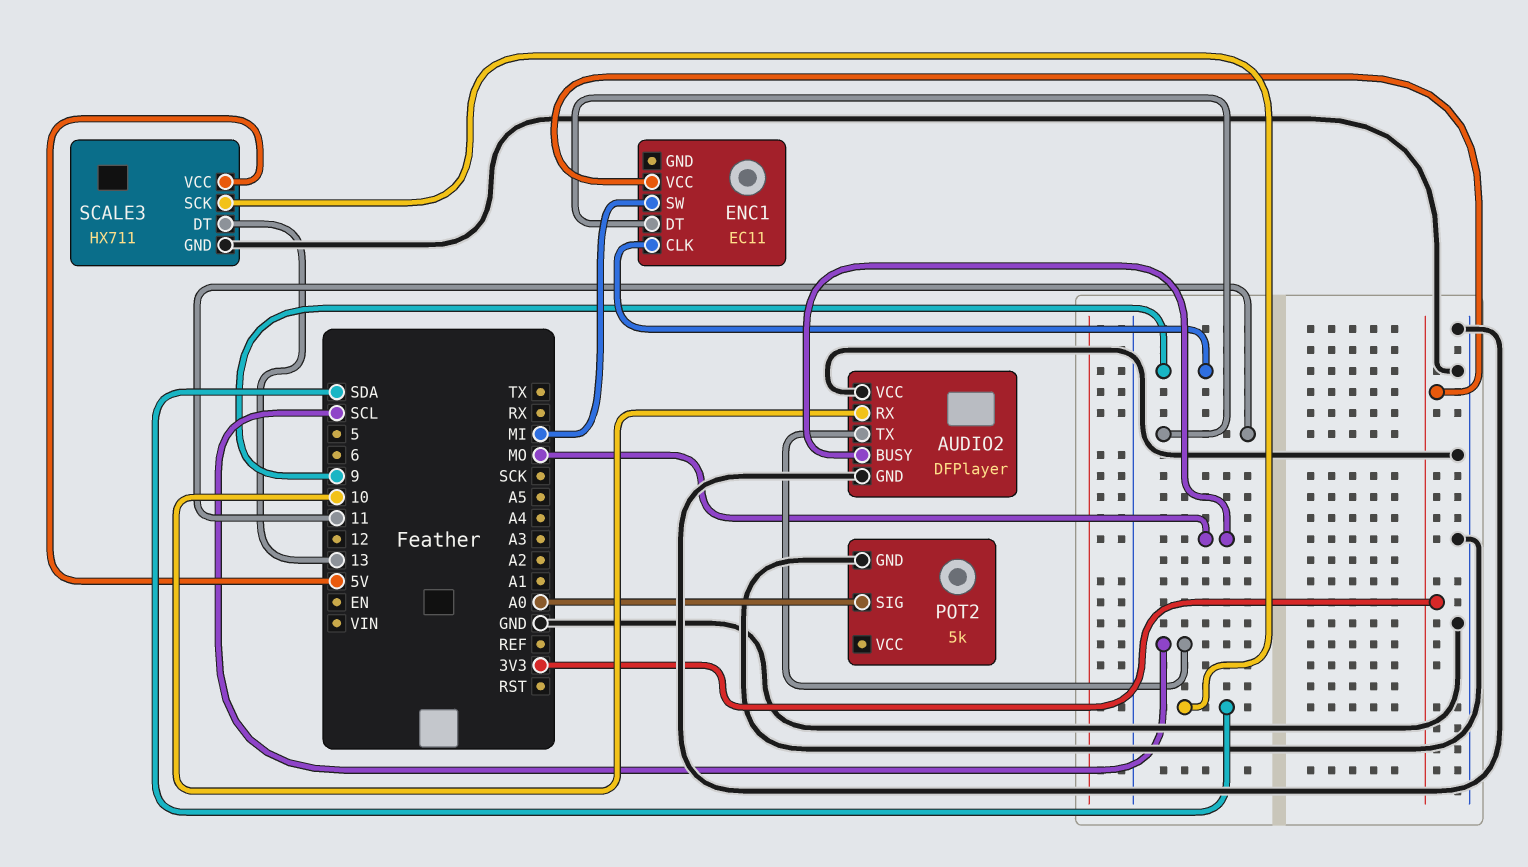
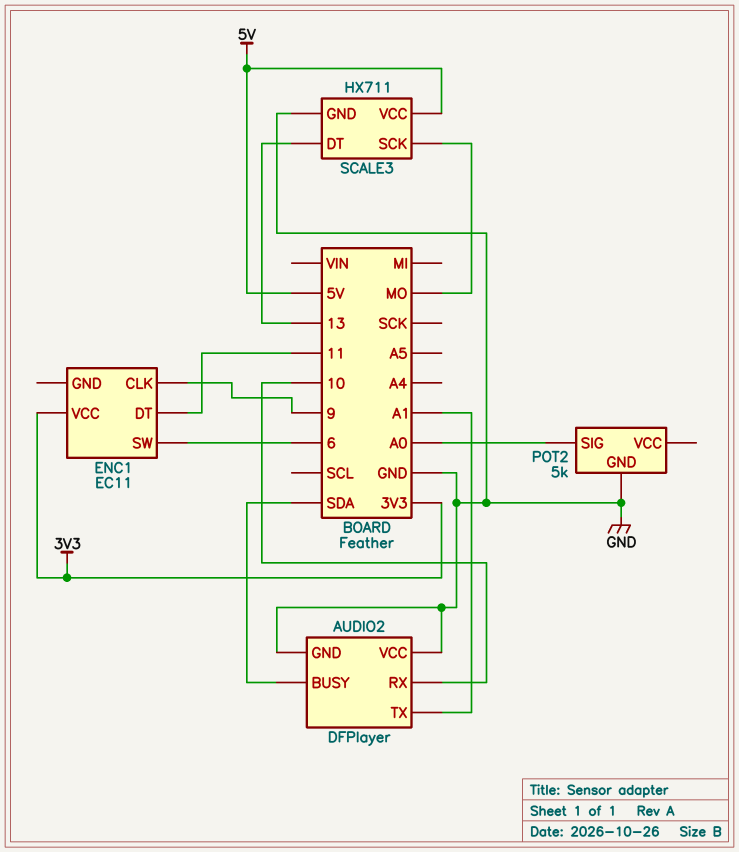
AUDIO2 pin BUSY: MO -> SDA
AUDIO2 pin TX: SCL -> A1
ENC1 pin SW: MI -> 6
SCALE3 pin SCK: SDA -> MO

